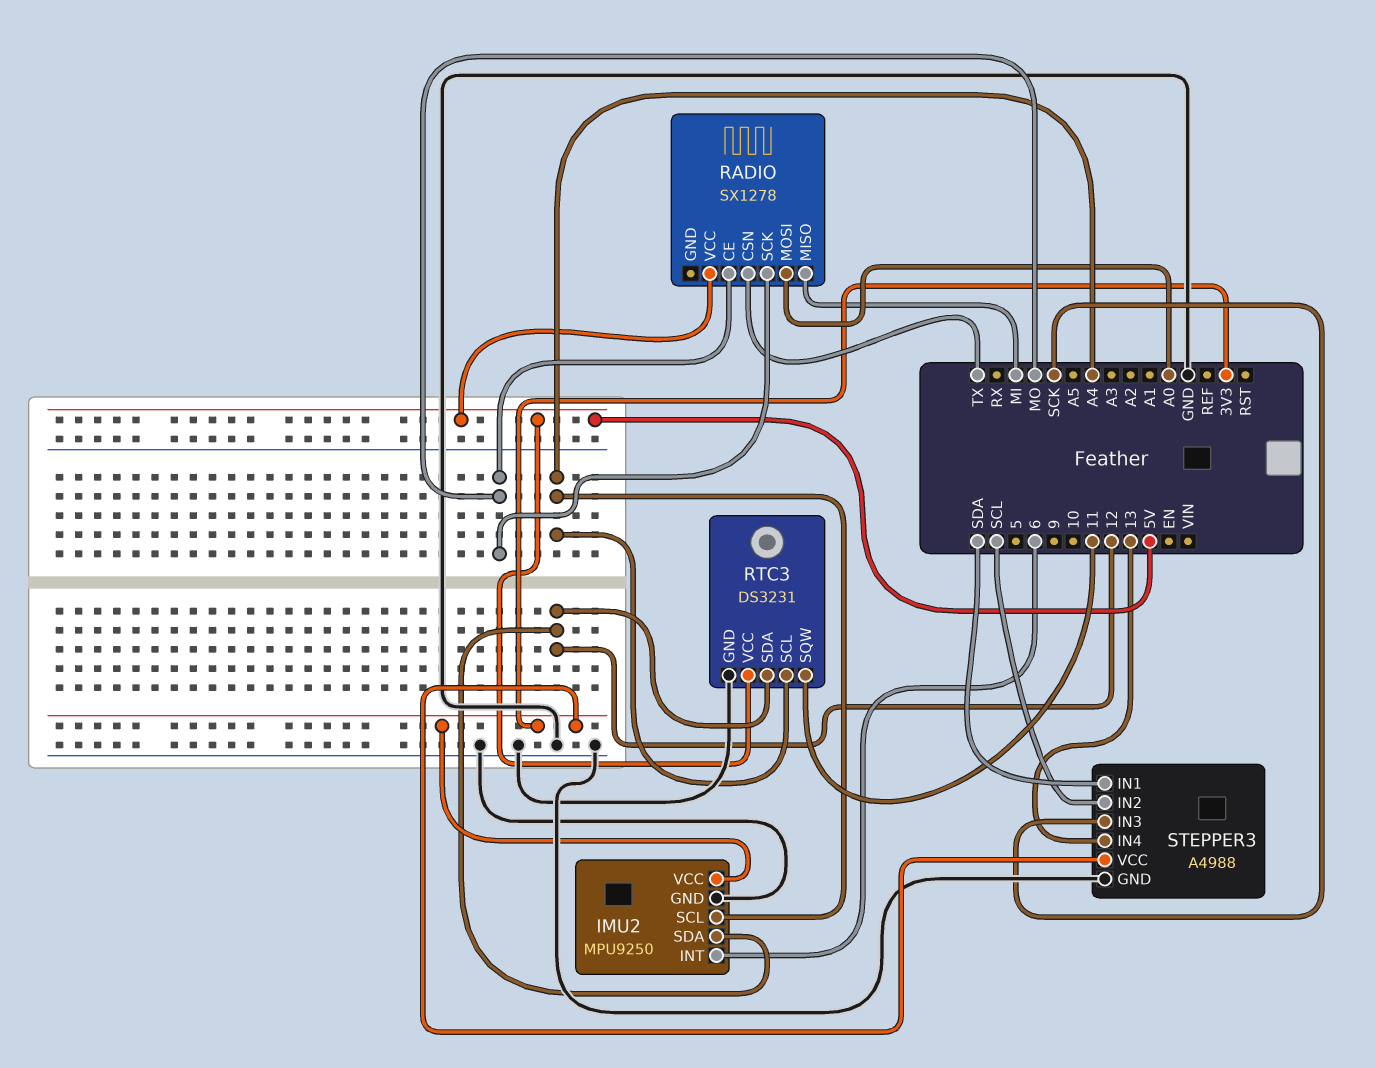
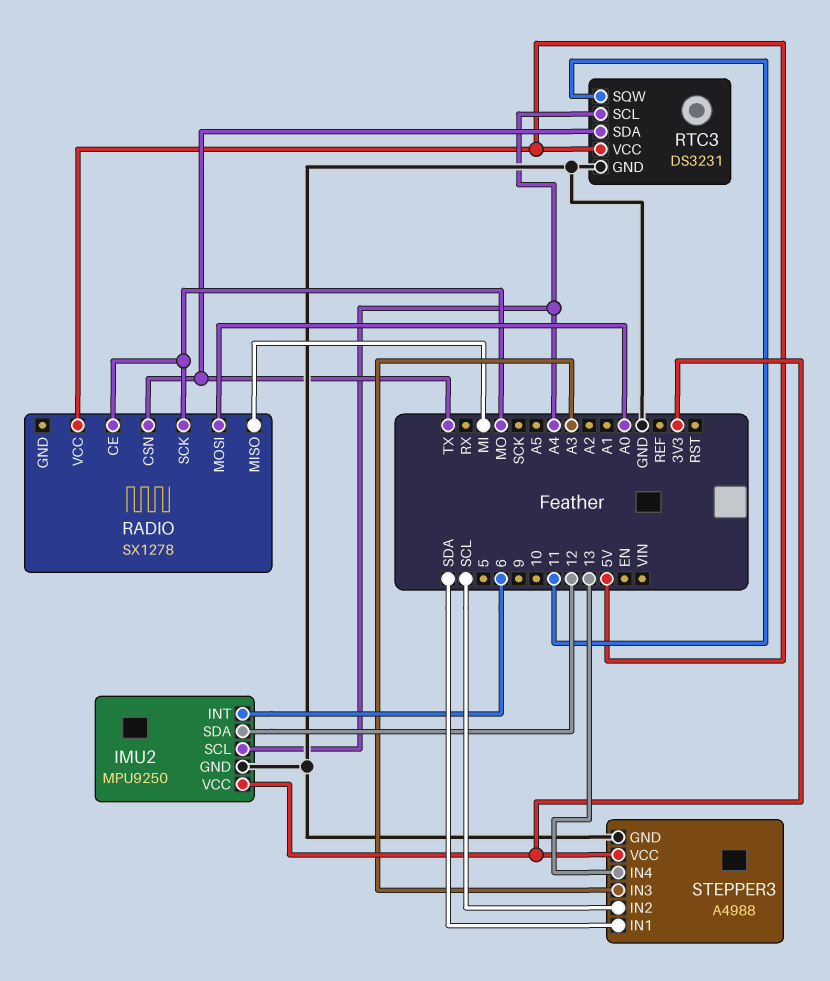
RTC3 pin SDA: 12 -> TX
STEPPER3 pin IN3: SCK -> A3

